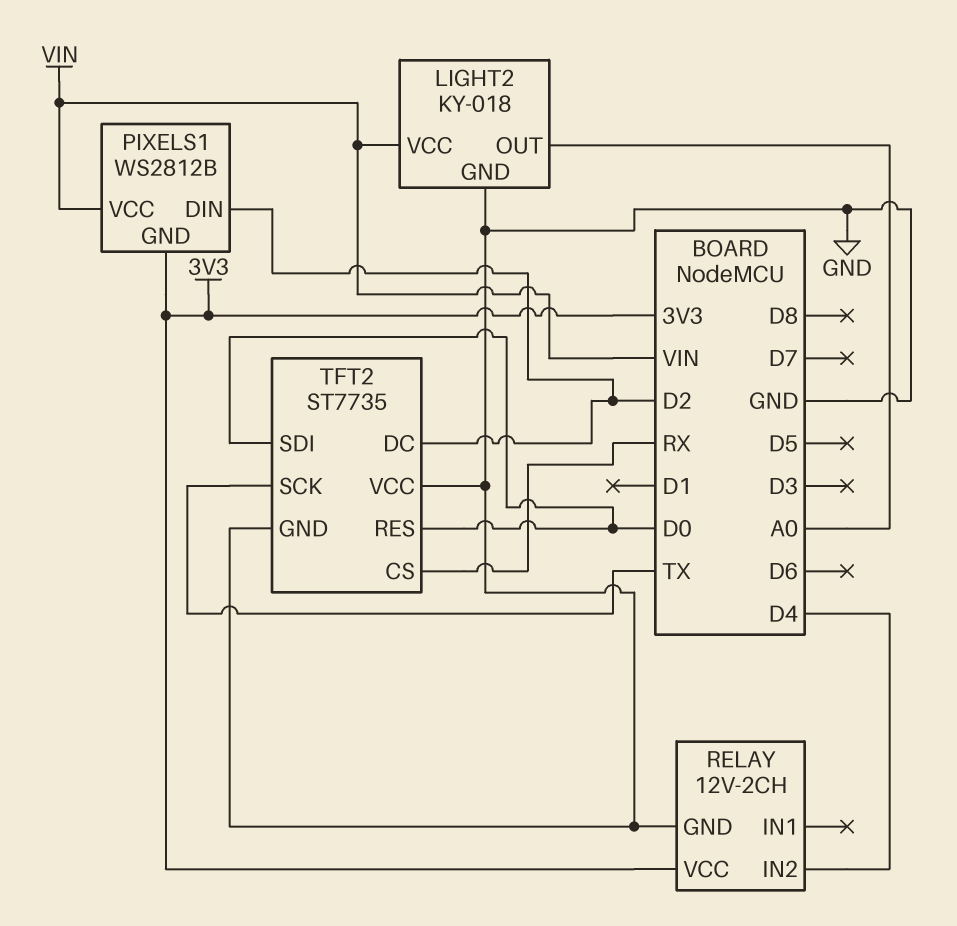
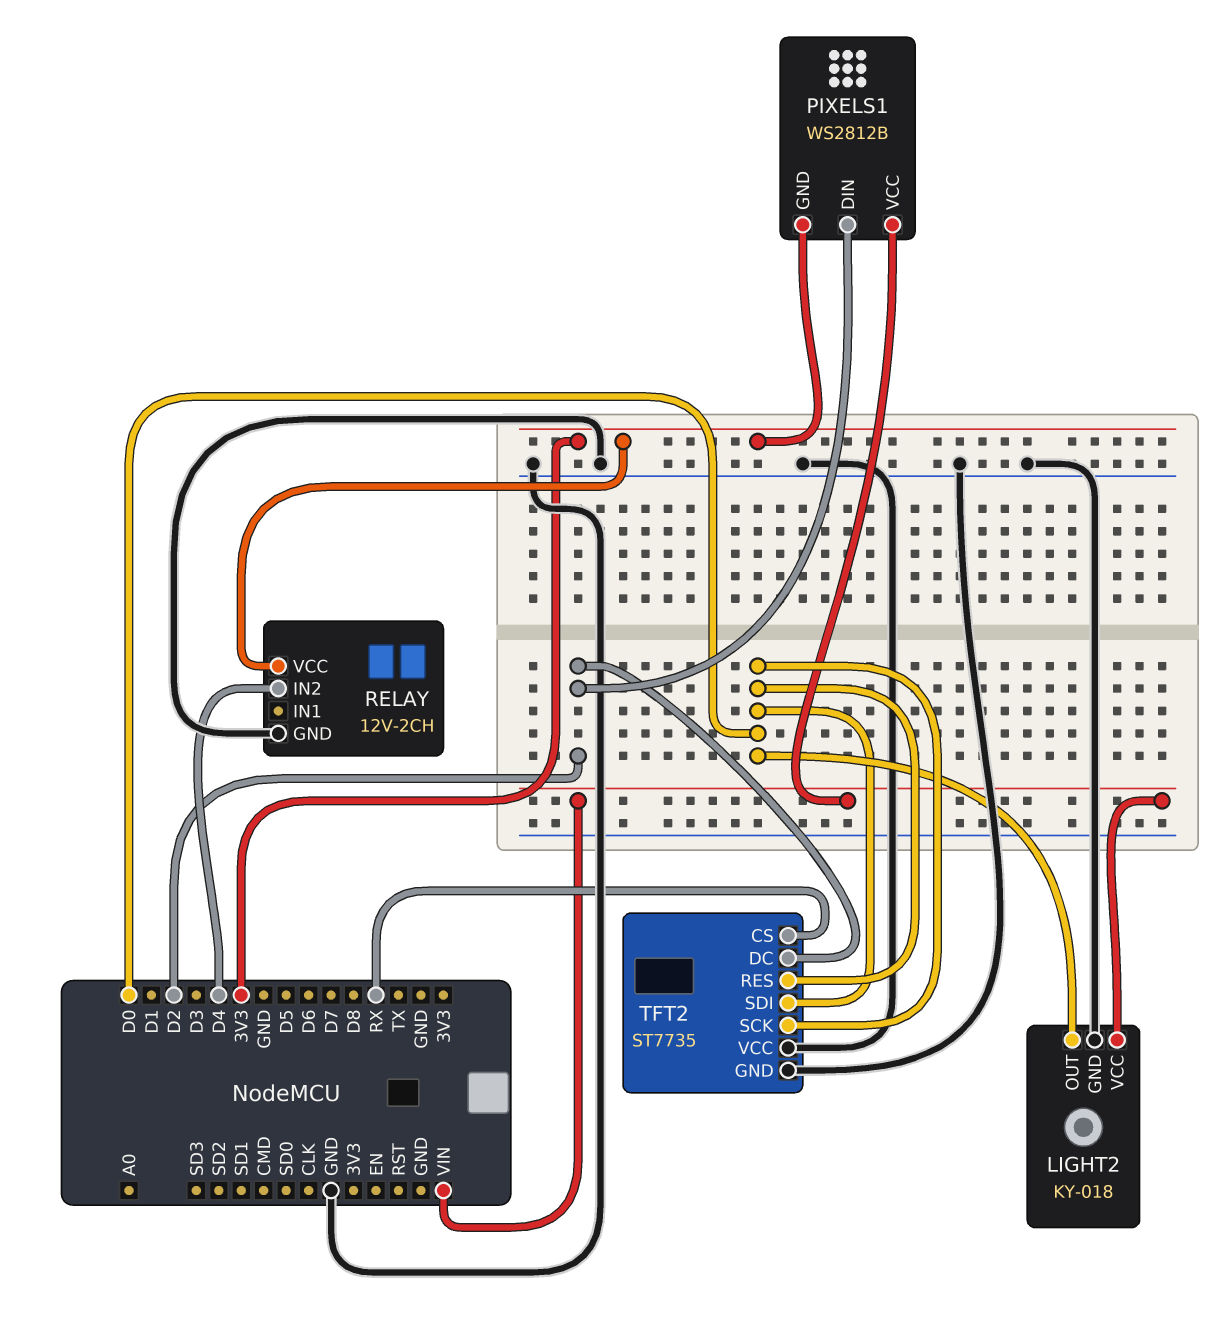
LIGHT2 pin OUT: A0 -> D0
TFT2 pin SCK: TX -> D0

